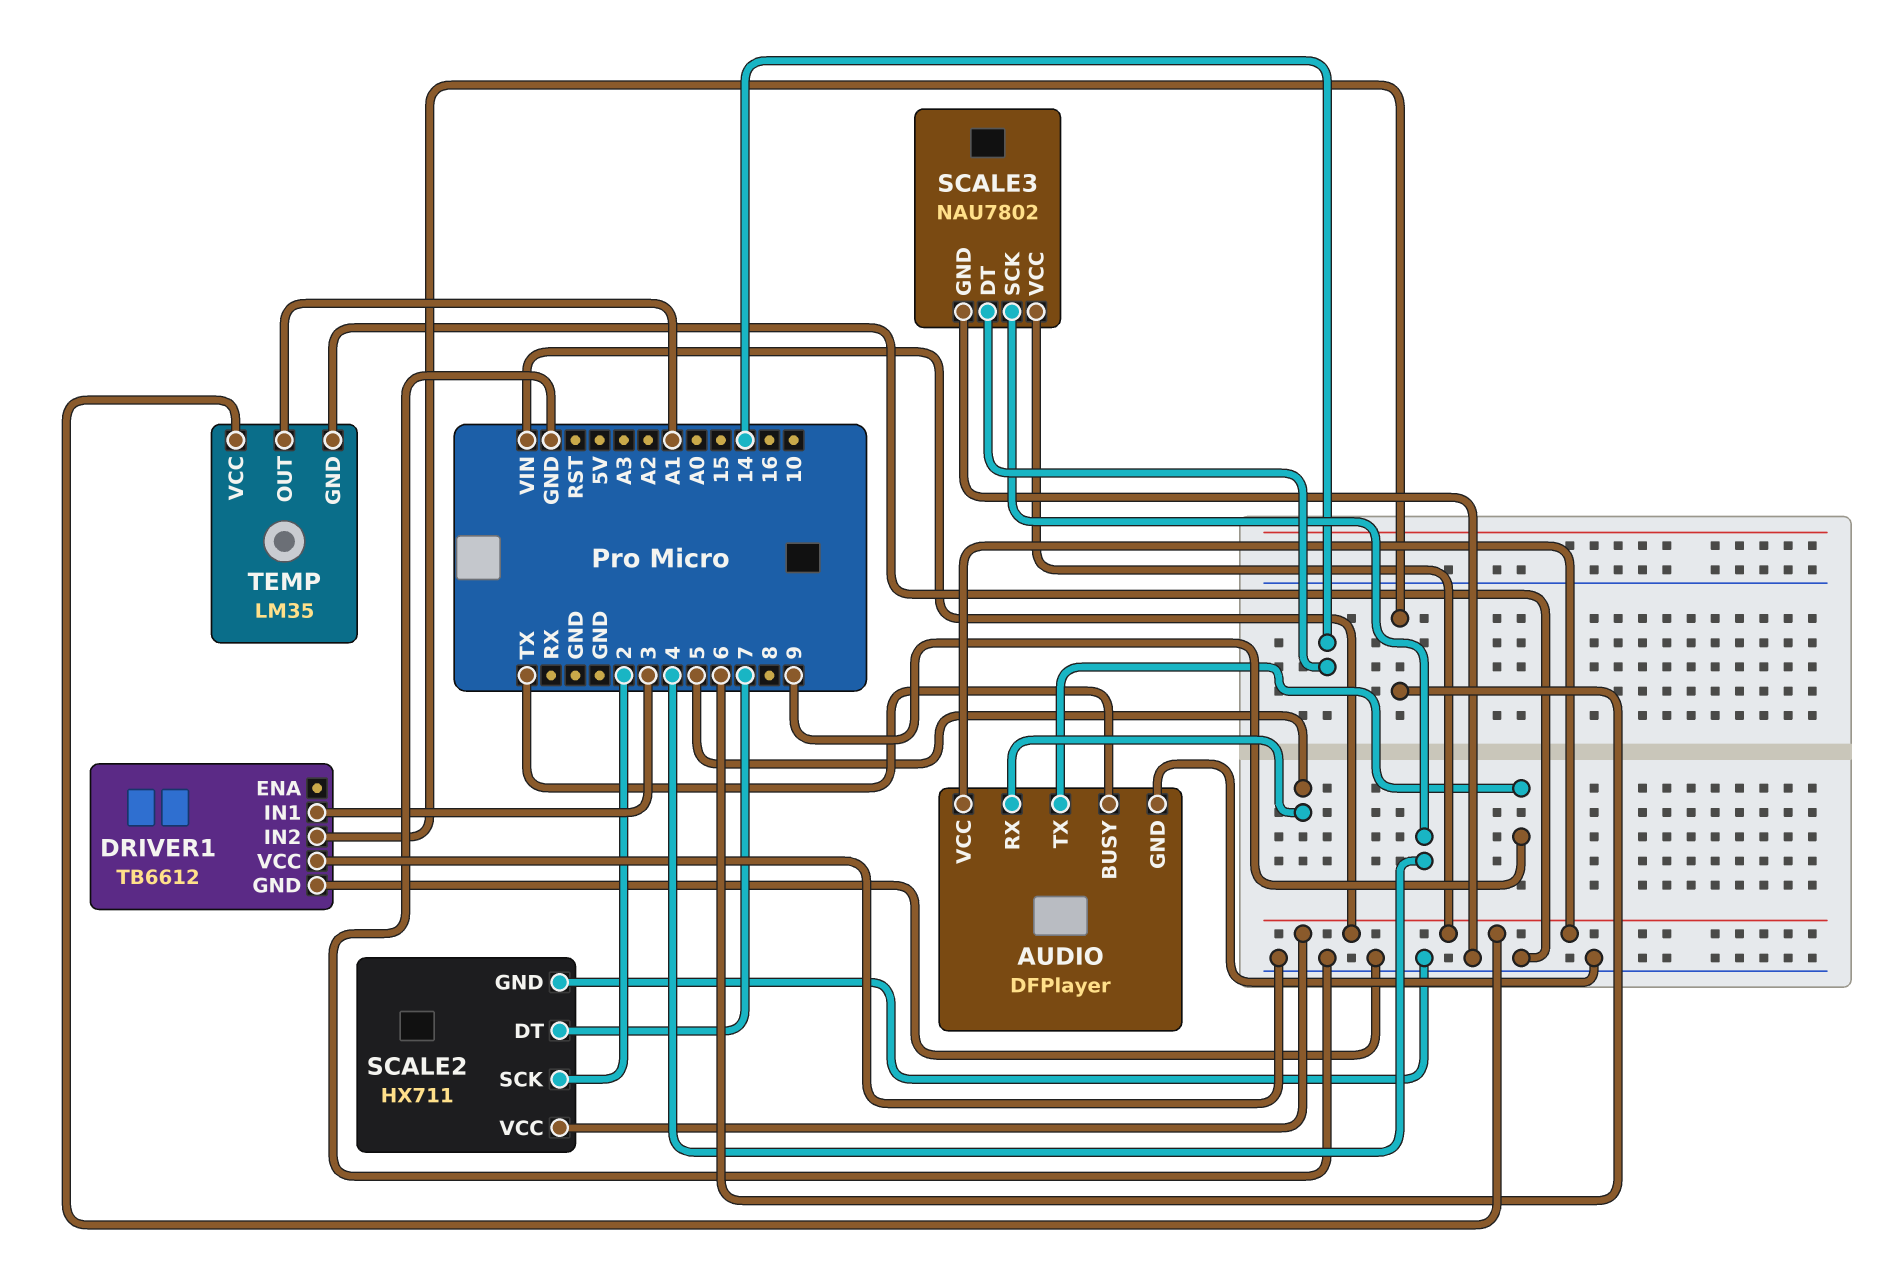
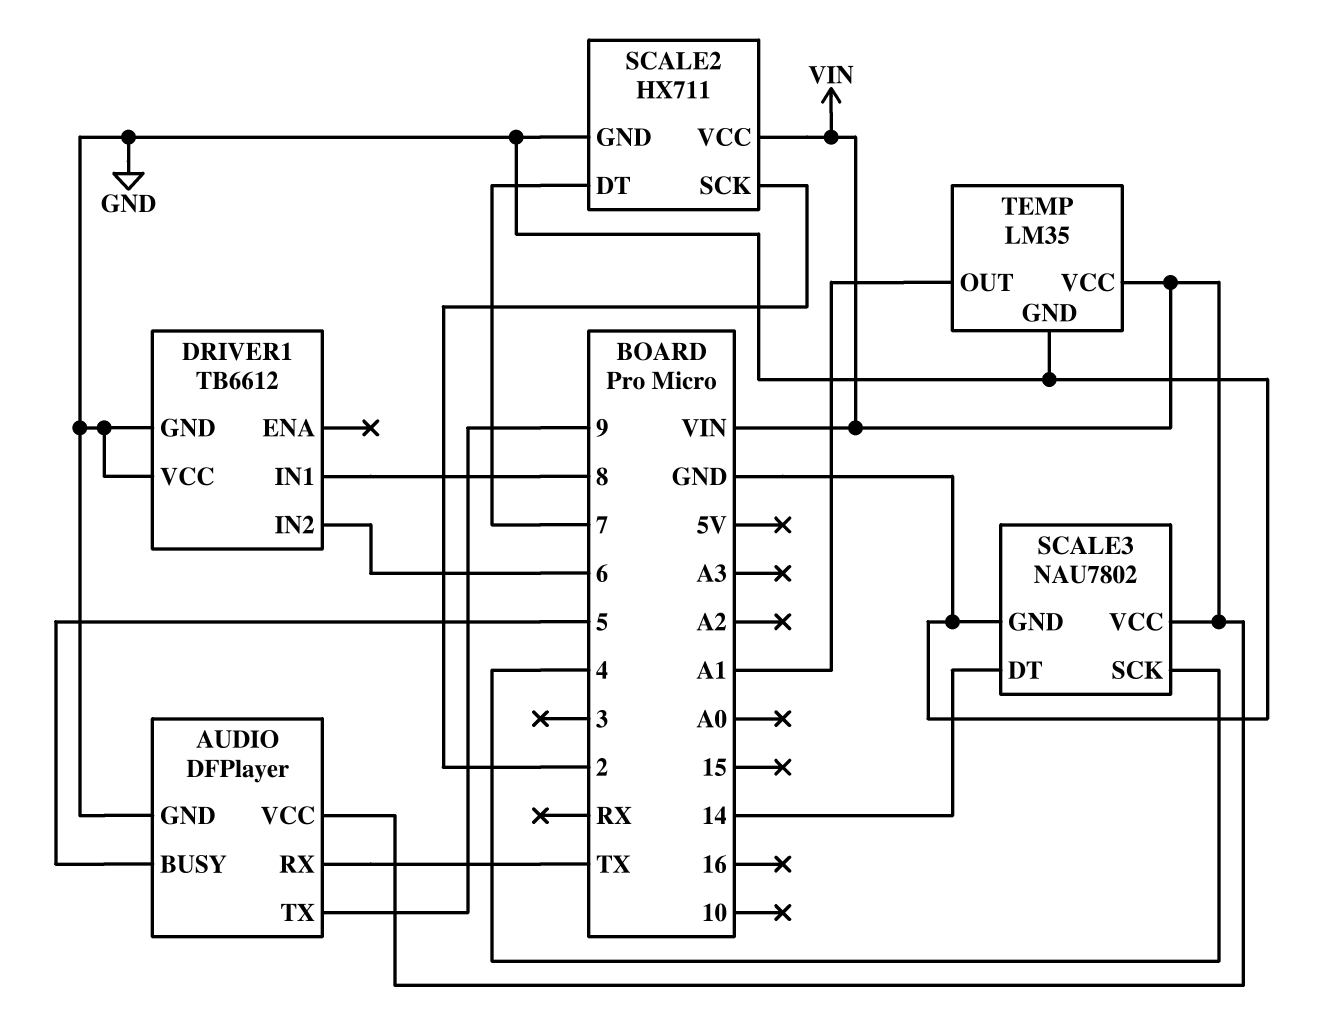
AUDIO pin BUSY: TX -> 5
AUDIO pin RX: 5 -> TX
DRIVER1 pin IN1: 3 -> 8

